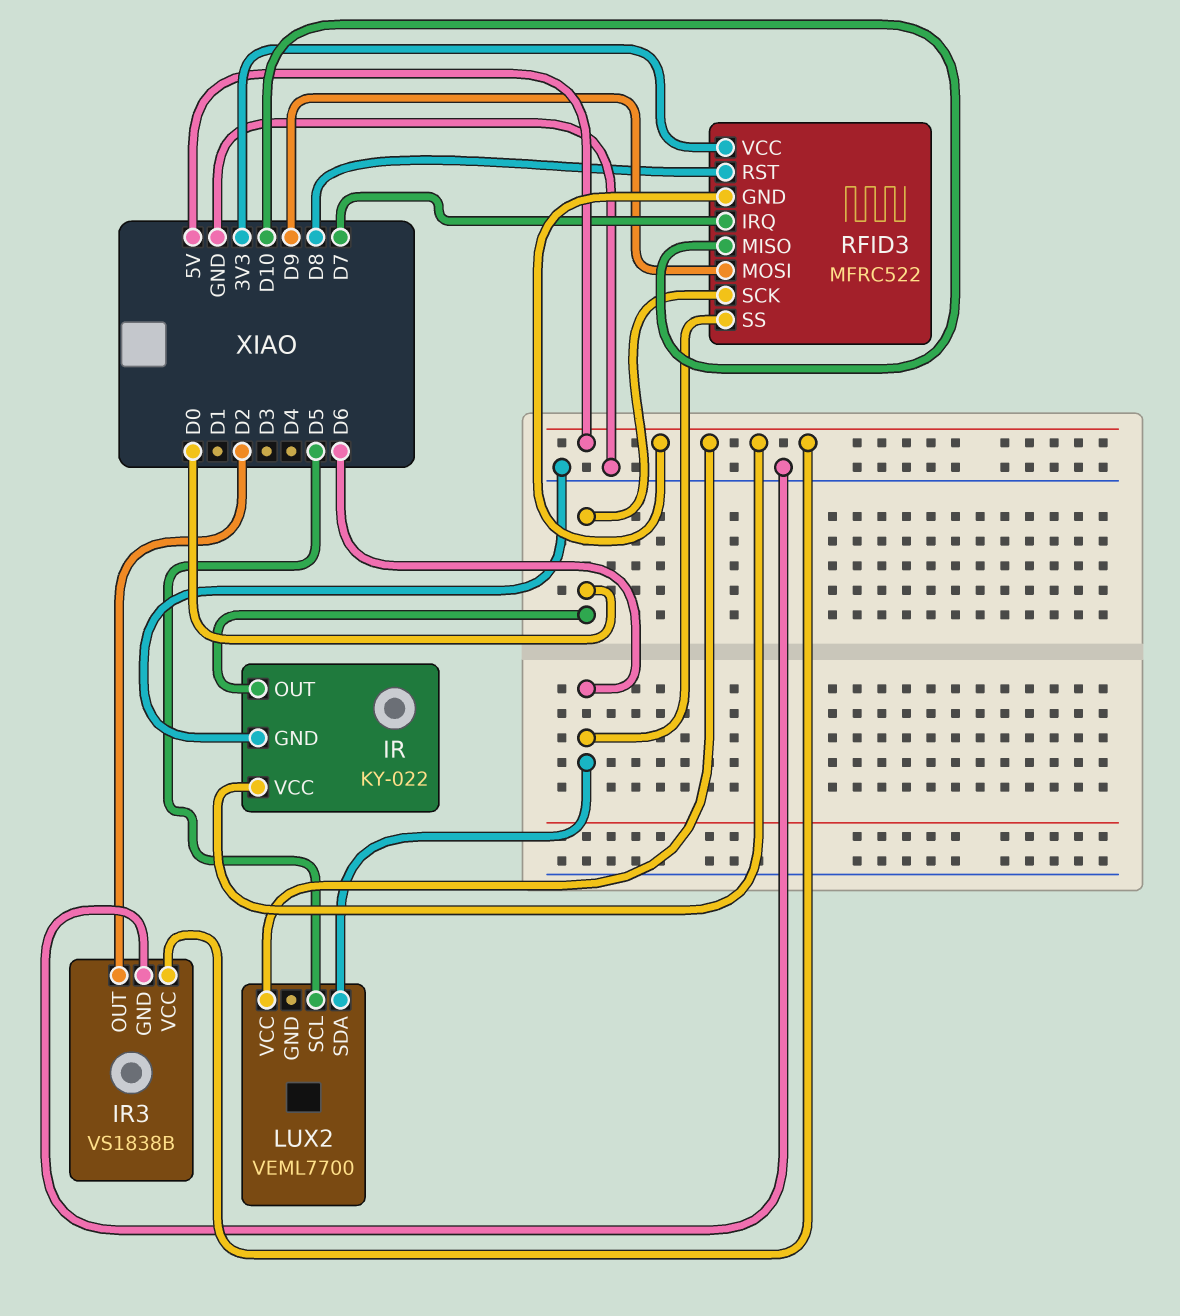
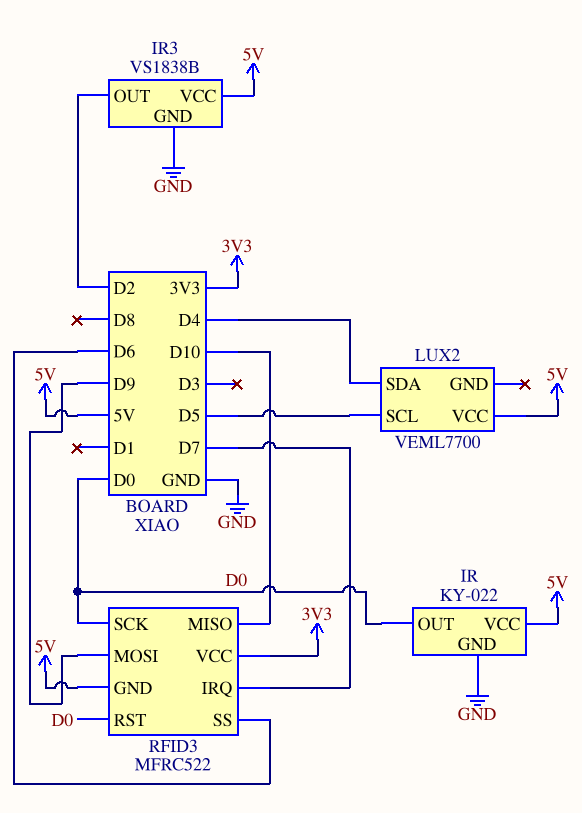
LUX2 pin SDA: D6 -> D4
RFID3 pin RST: D8 -> D0

